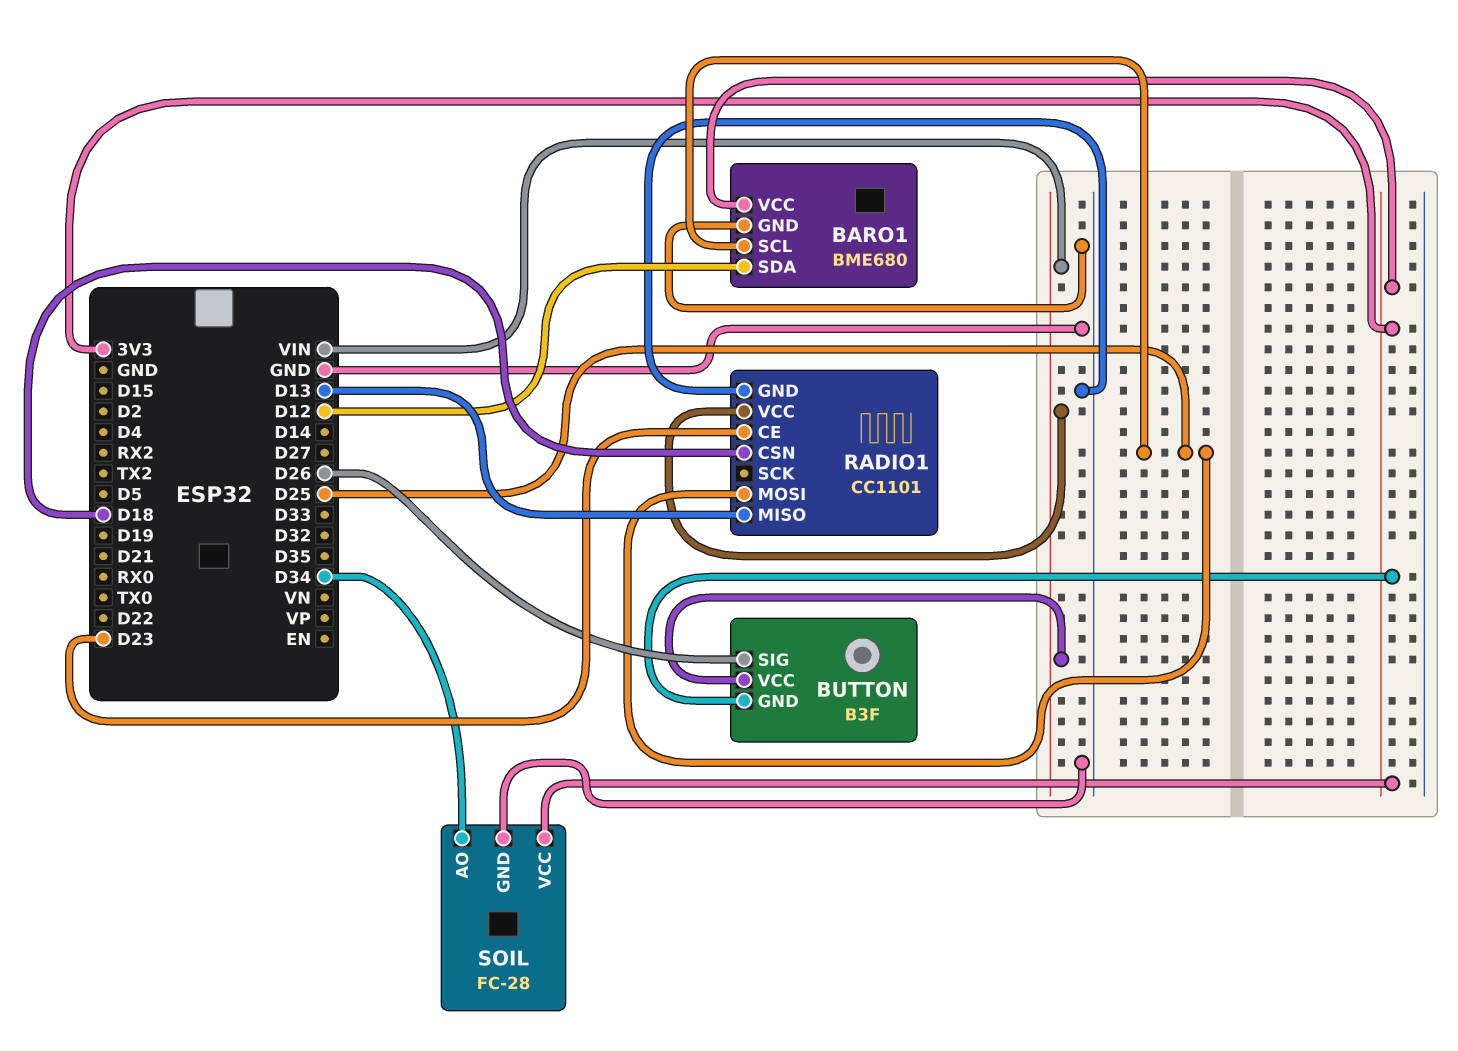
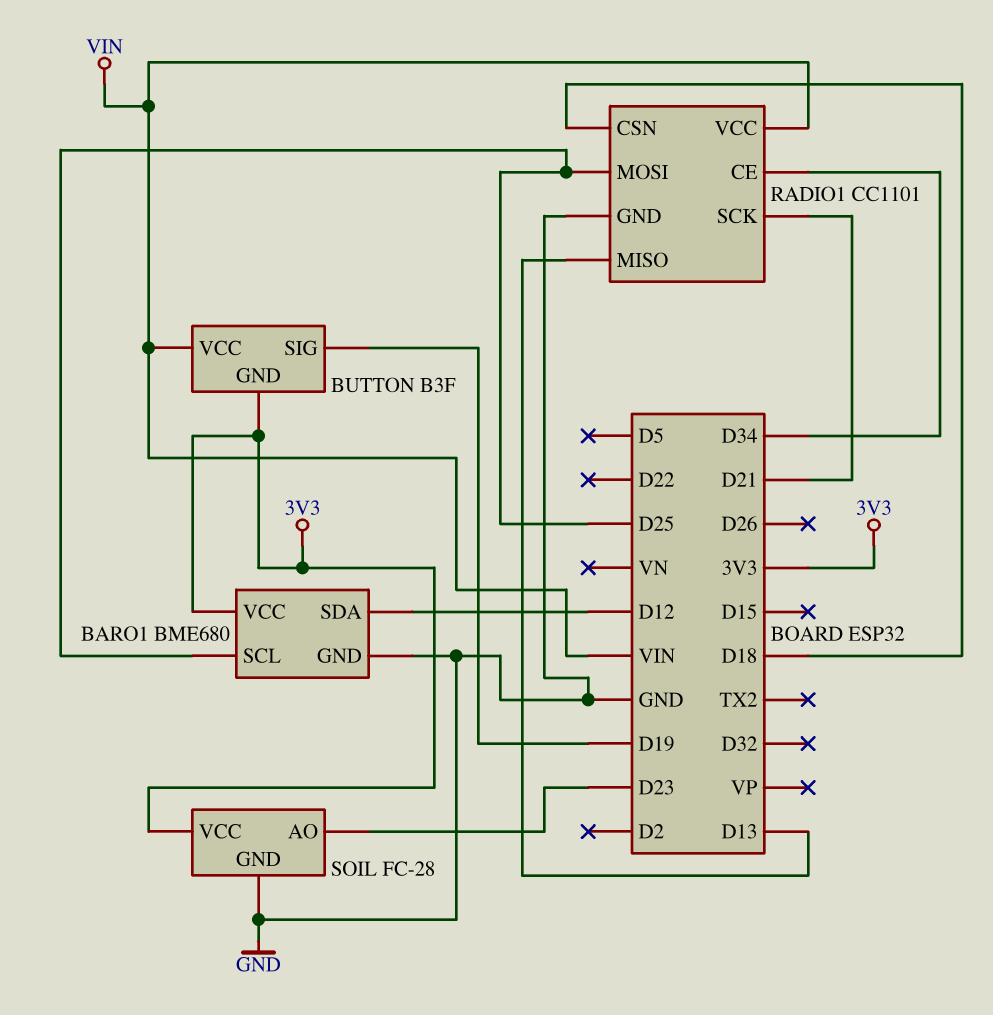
BUTTON pin SIG: D26 -> D19
RADIO1 pin CE: D23 -> D34
RADIO1 pin SCK: none -> D21
SOIL pin AO: D34 -> D23

